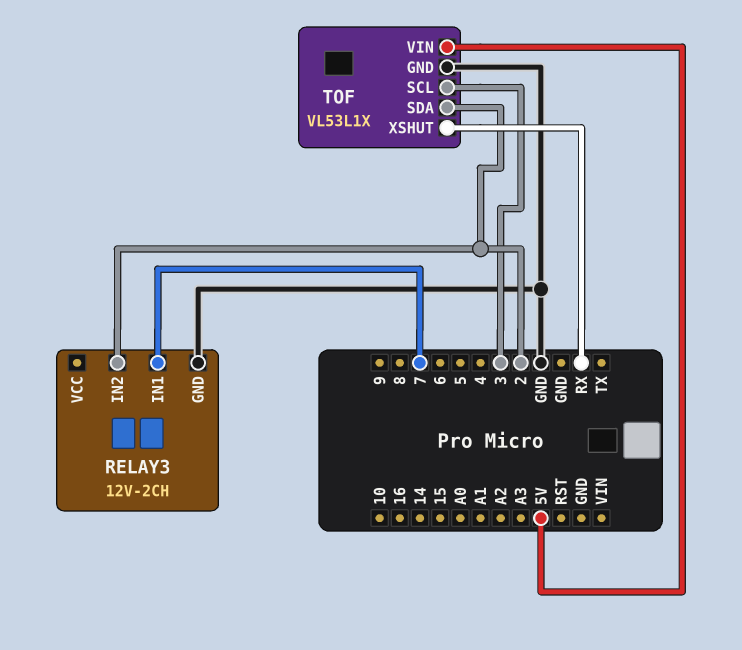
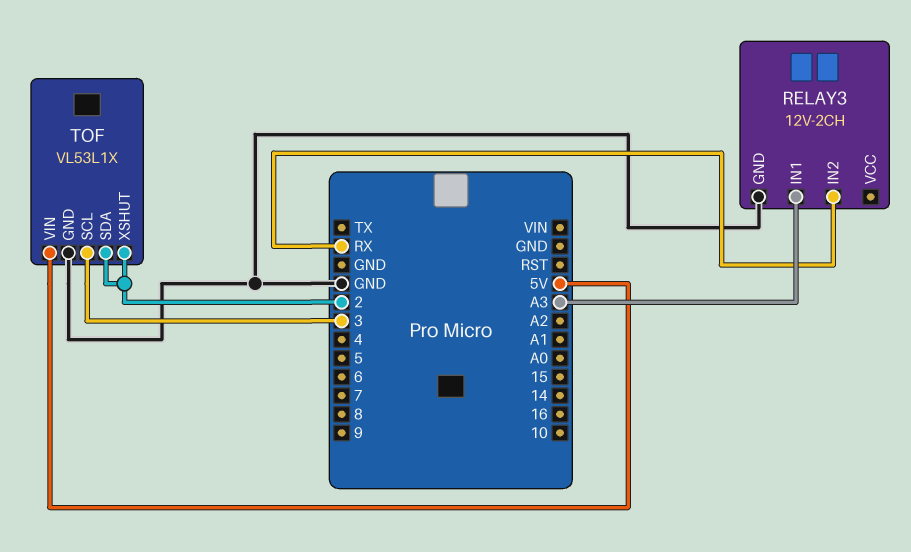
RELAY3 pin IN1: 7 -> A3
RELAY3 pin IN2: 2 -> RX
TOF pin XSHUT: RX -> 2

